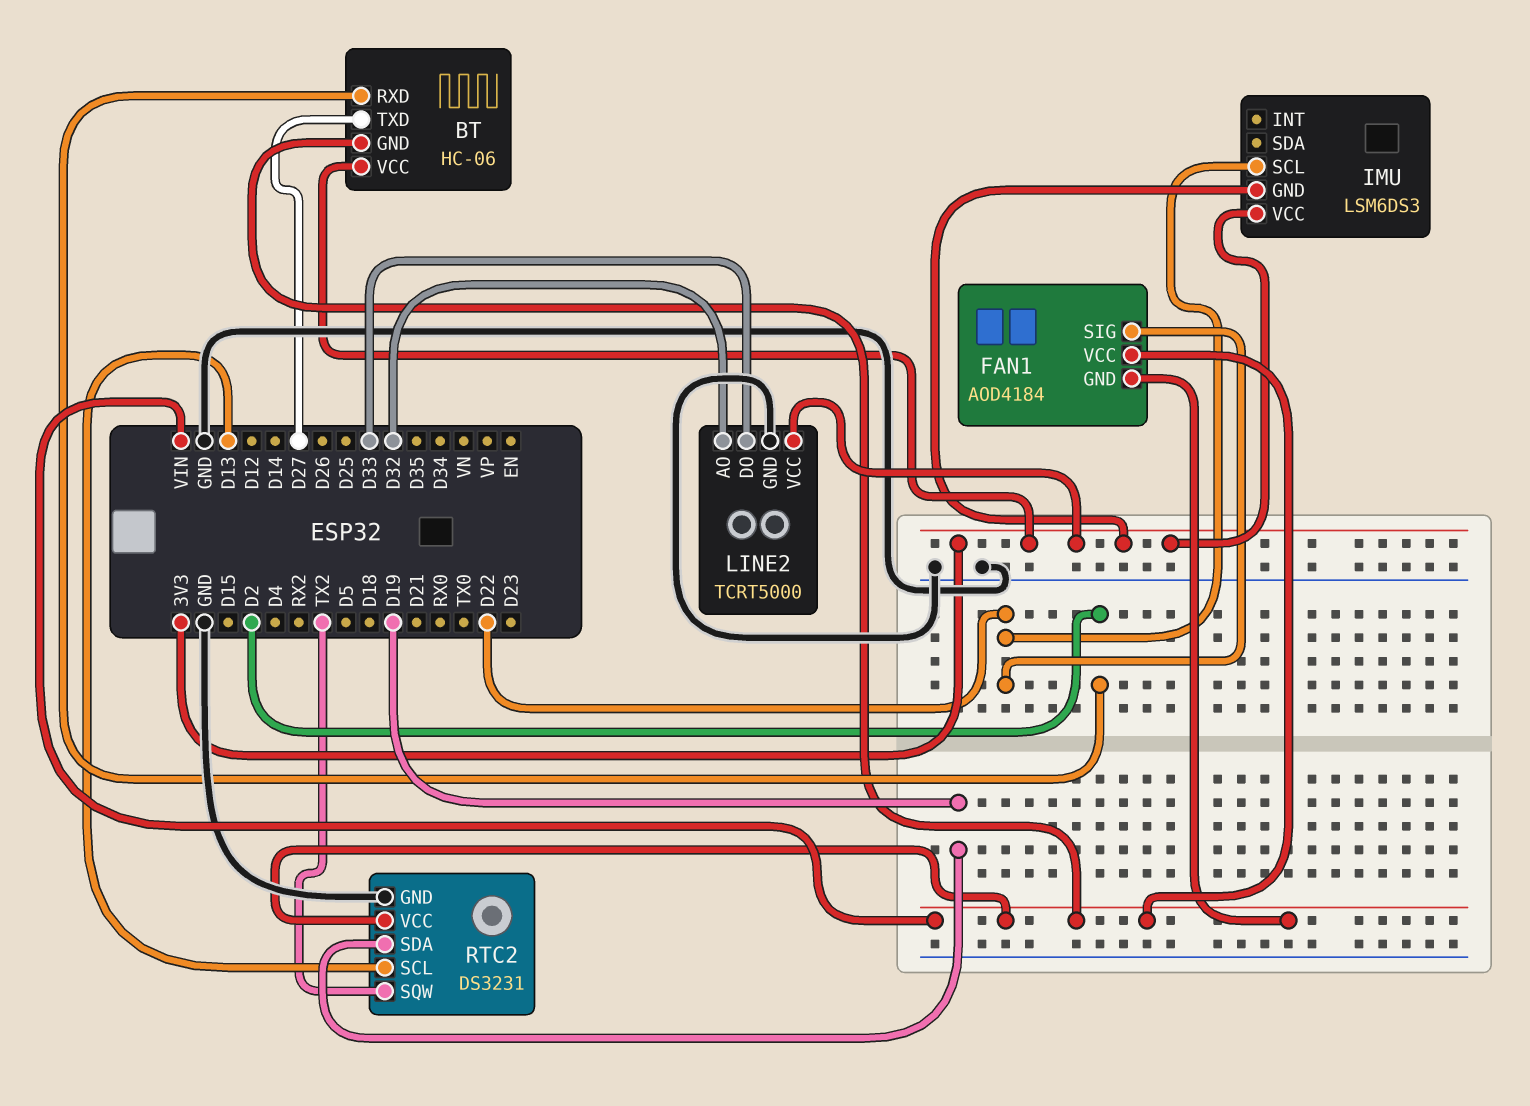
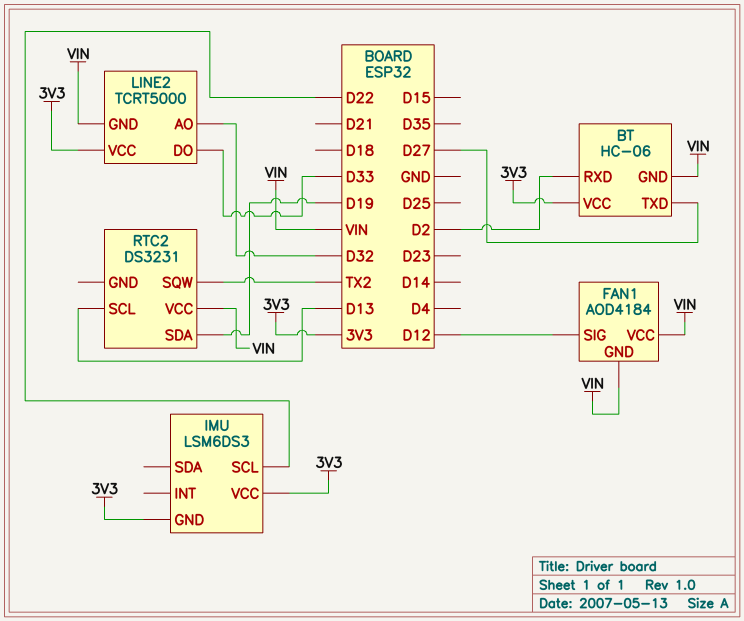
FAN1 pin SIG: D22 -> D12
LINE2 pin GND: GND -> VIN
RTC2 pin GND: GND -> none

